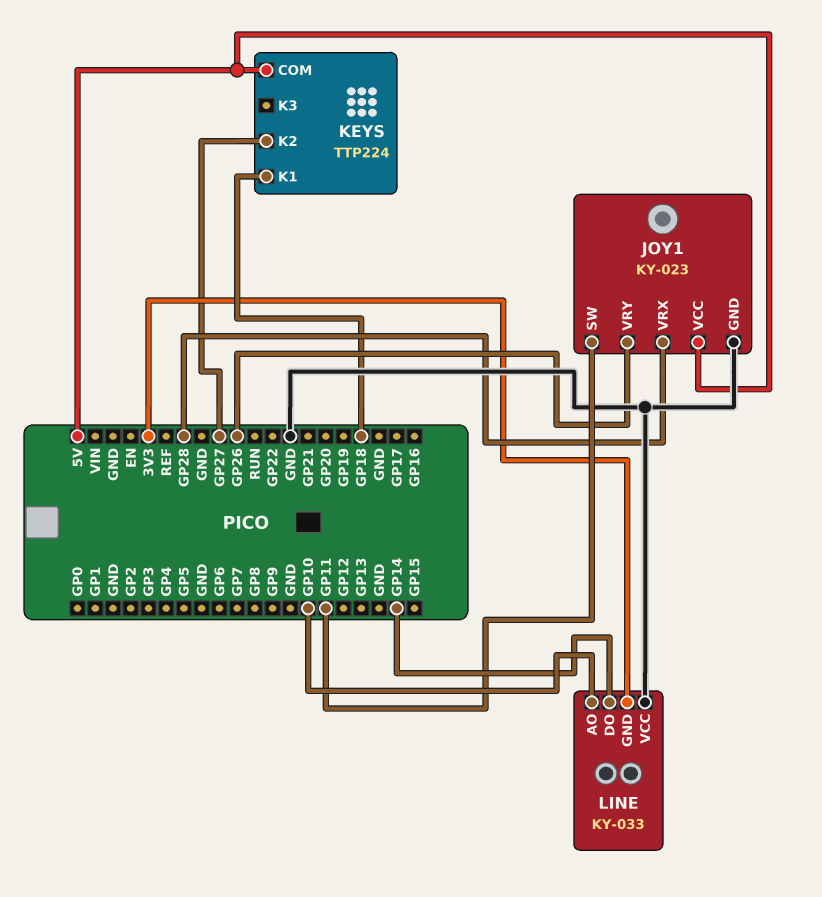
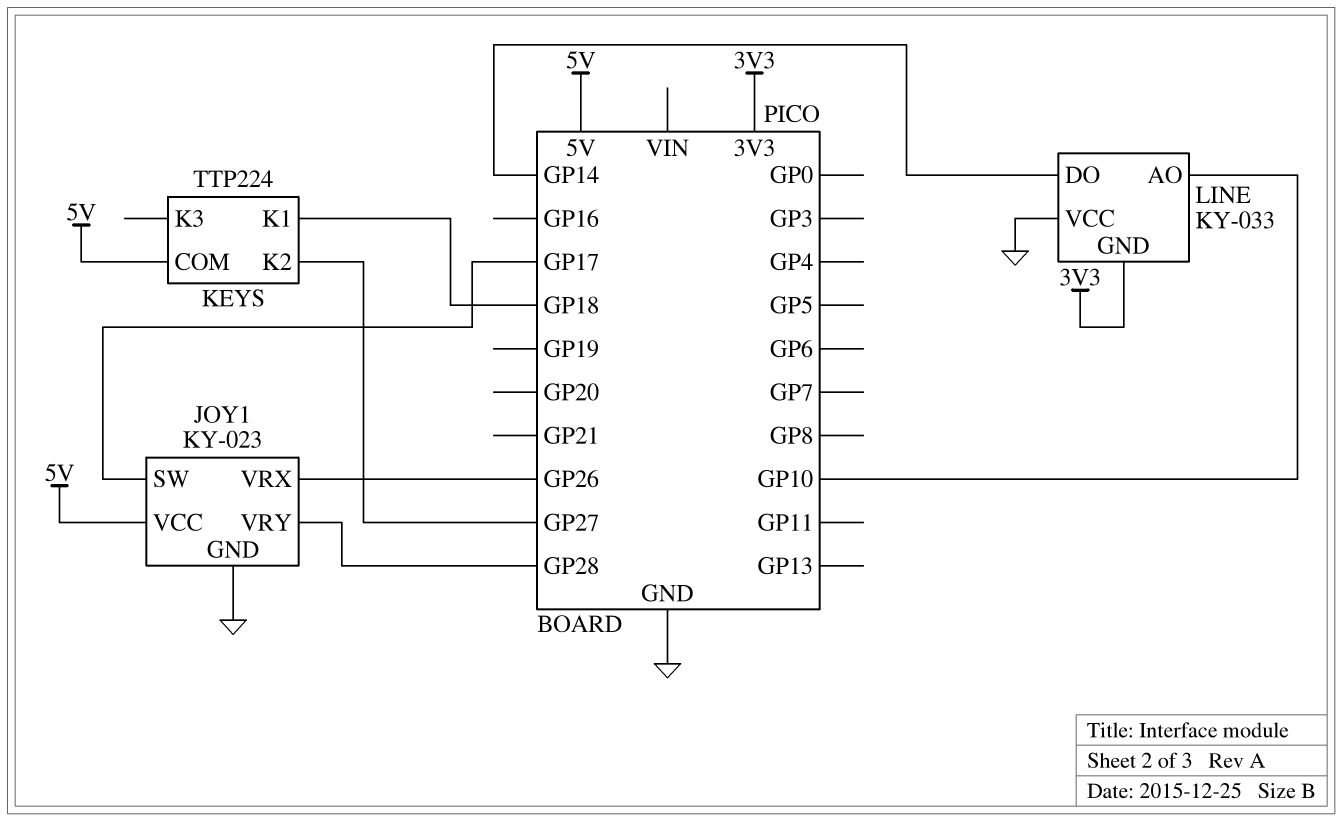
JOY1 pin SW: GP11 -> GP17
JOY1 pin VRX: GP28 -> GP26
JOY1 pin VRY: GP26 -> GP28

